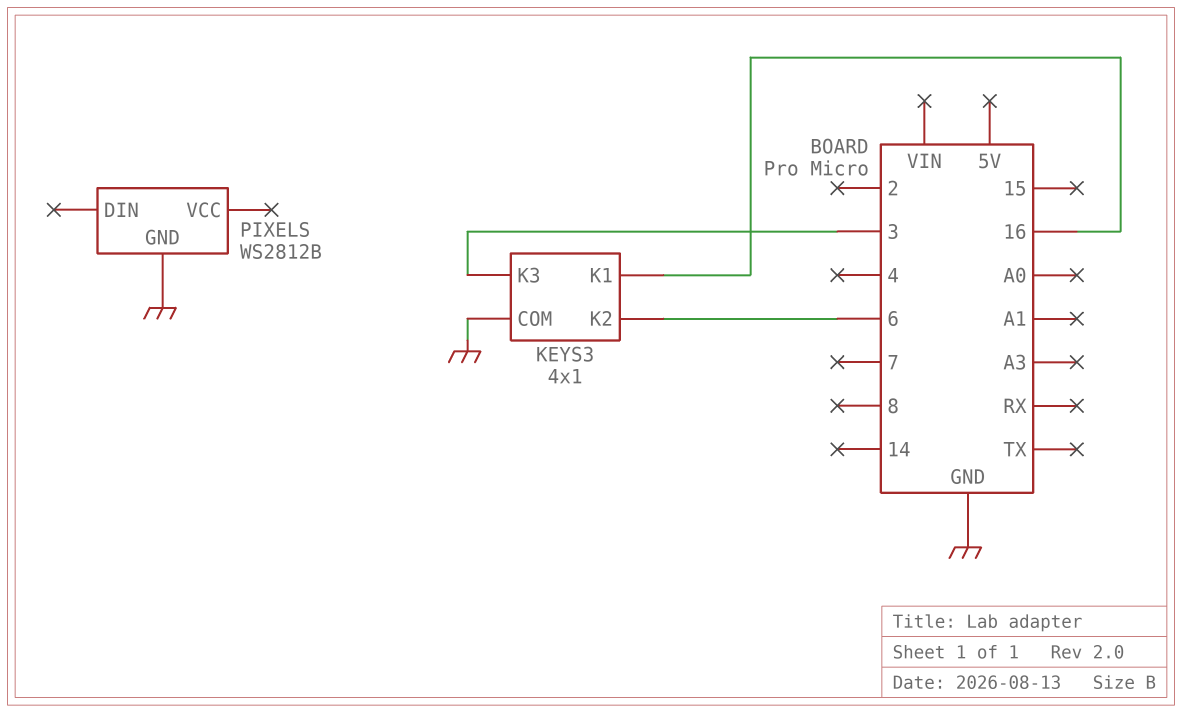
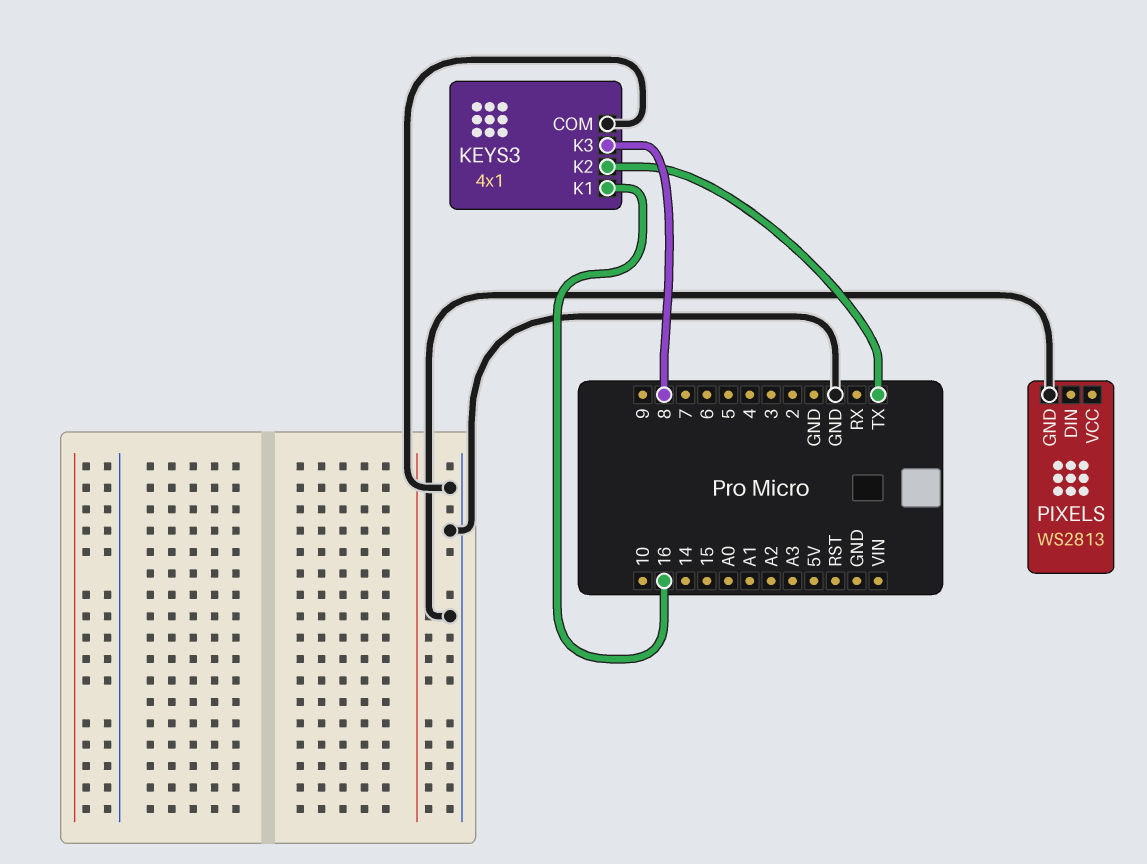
KEYS3 pin K2: 6 -> TX
KEYS3 pin K3: 3 -> 8
PIXELS: WS2812B -> WS2813

